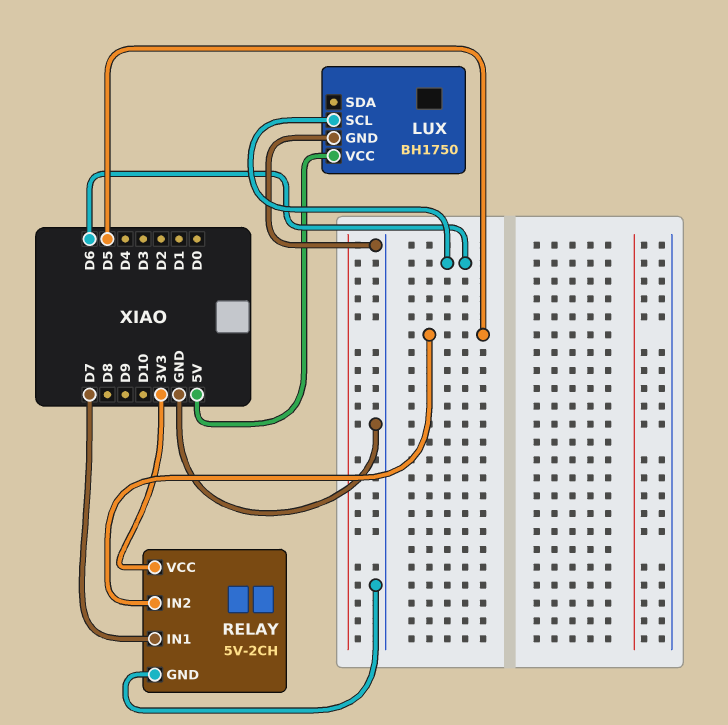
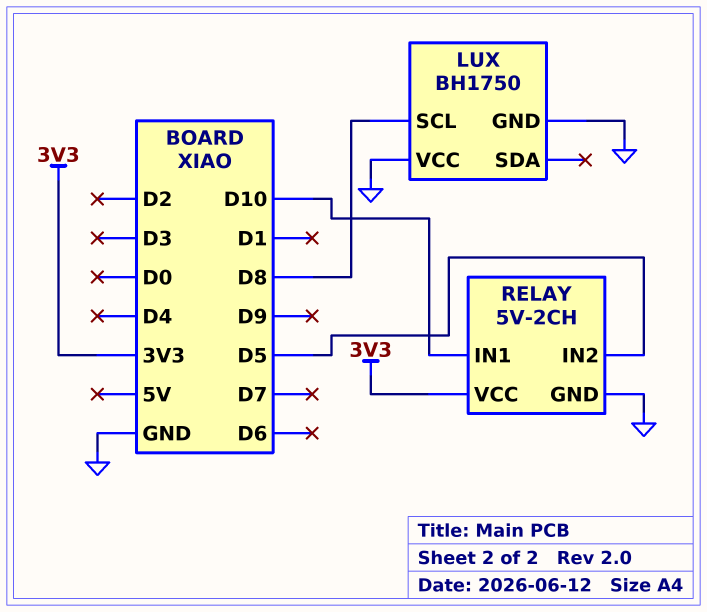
LUX pin SCL: D6 -> D8
LUX pin VCC: 5V -> GND
RELAY pin IN1: D7 -> D10

